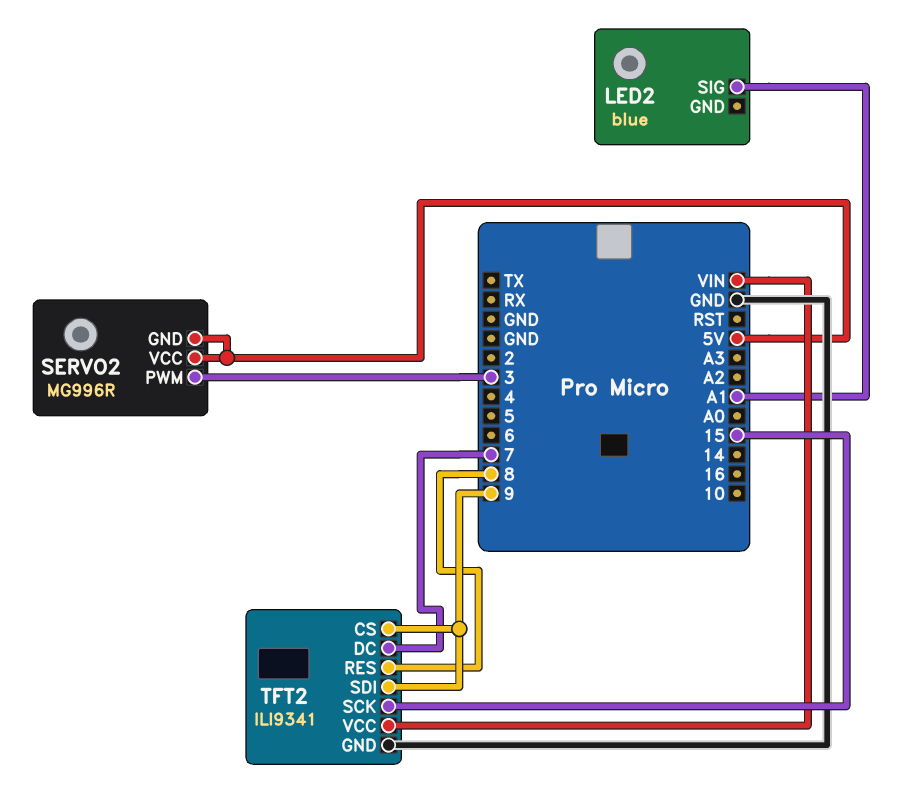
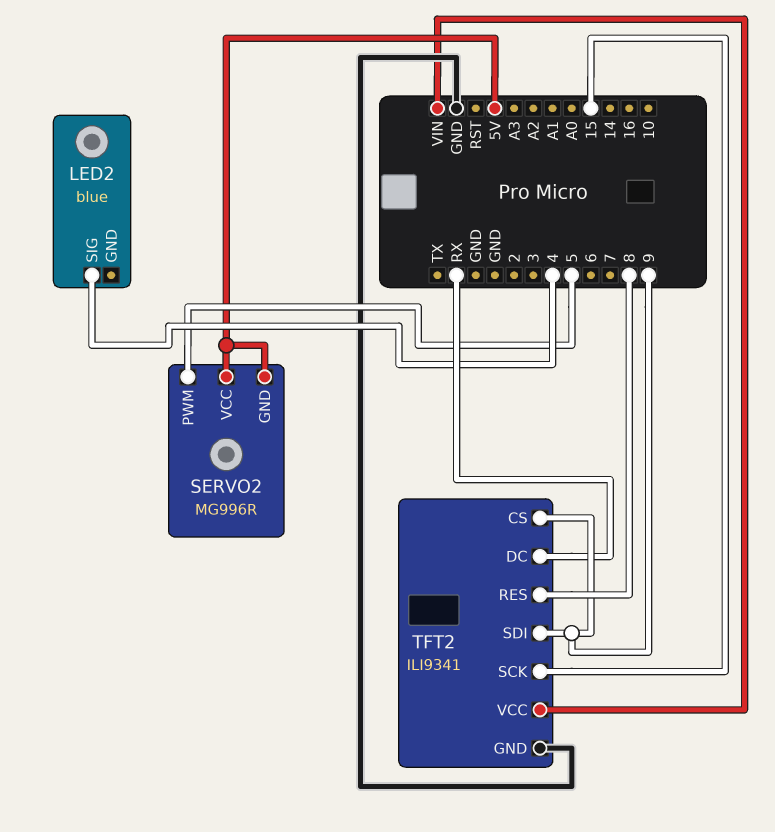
LED2 pin SIG: A1 -> 4
SERVO2 pin PWM: 3 -> 5
TFT2 pin DC: 7 -> RX

